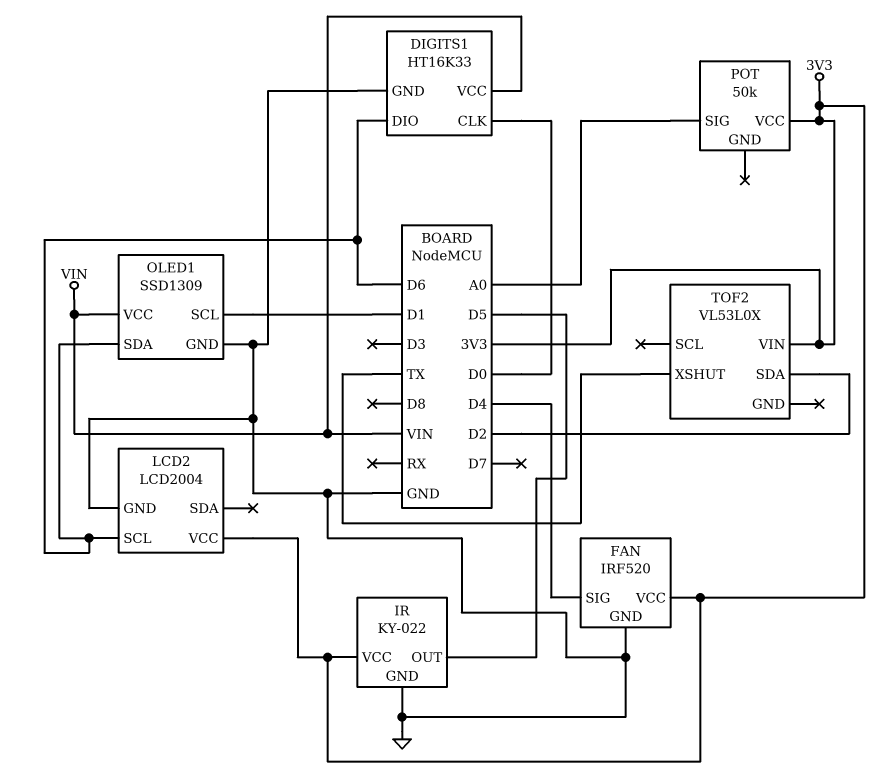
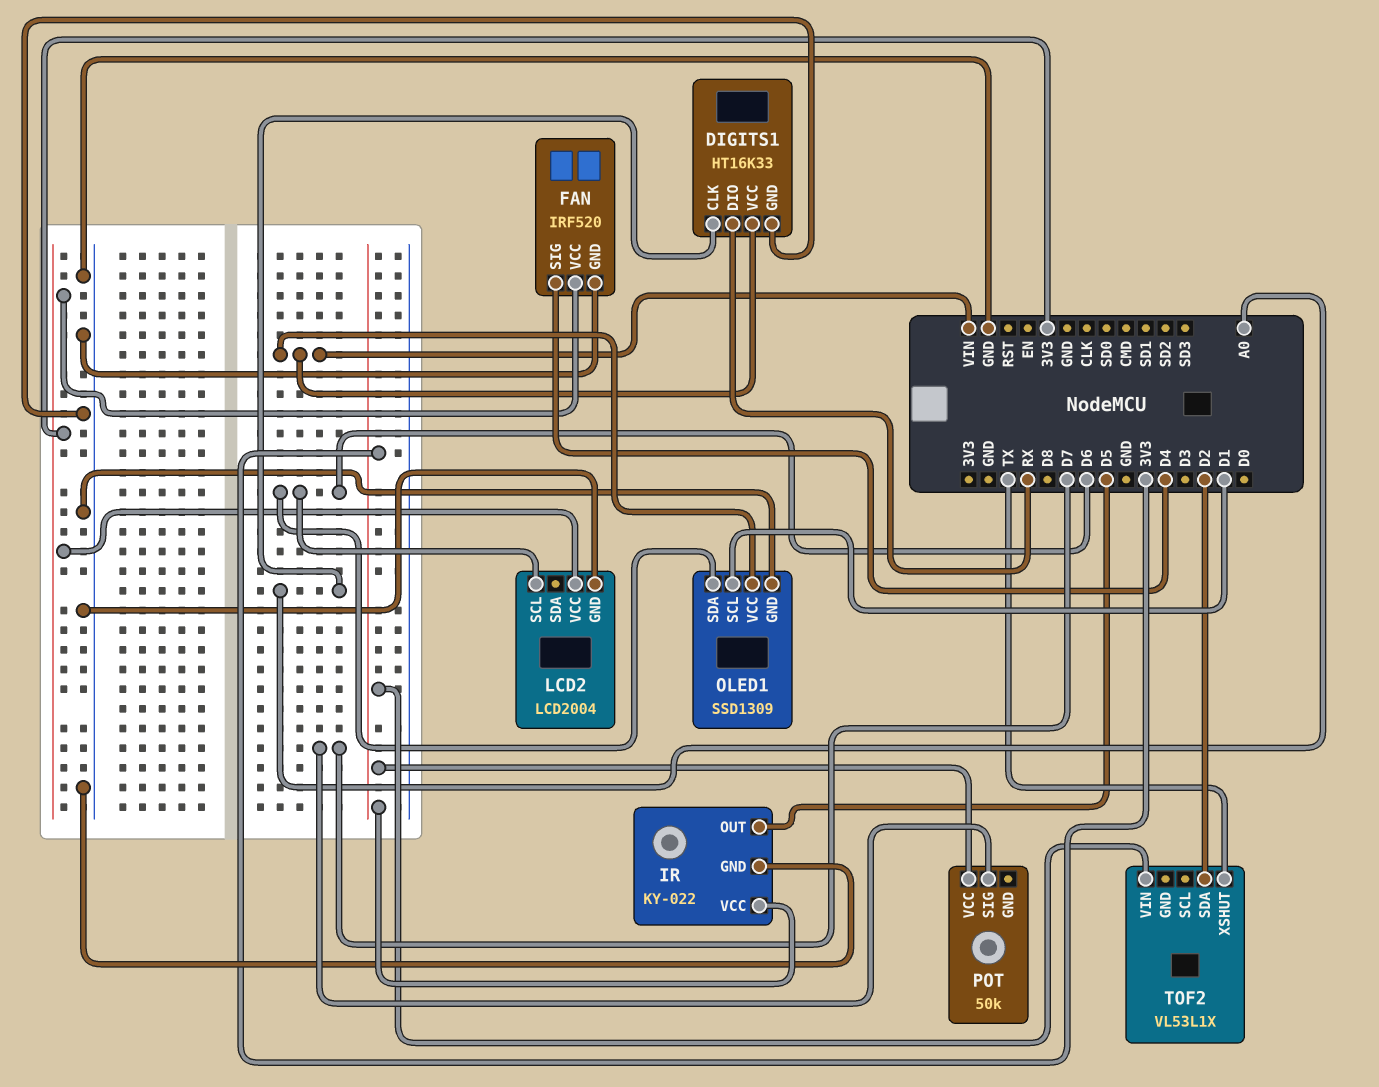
DIGITS1 pin CLK: D0 -> A0
DIGITS1 pin DIO: D6 -> RX
POT pin SIG: A0 -> D7
TOF2: VL53L0X -> VL53L1X

